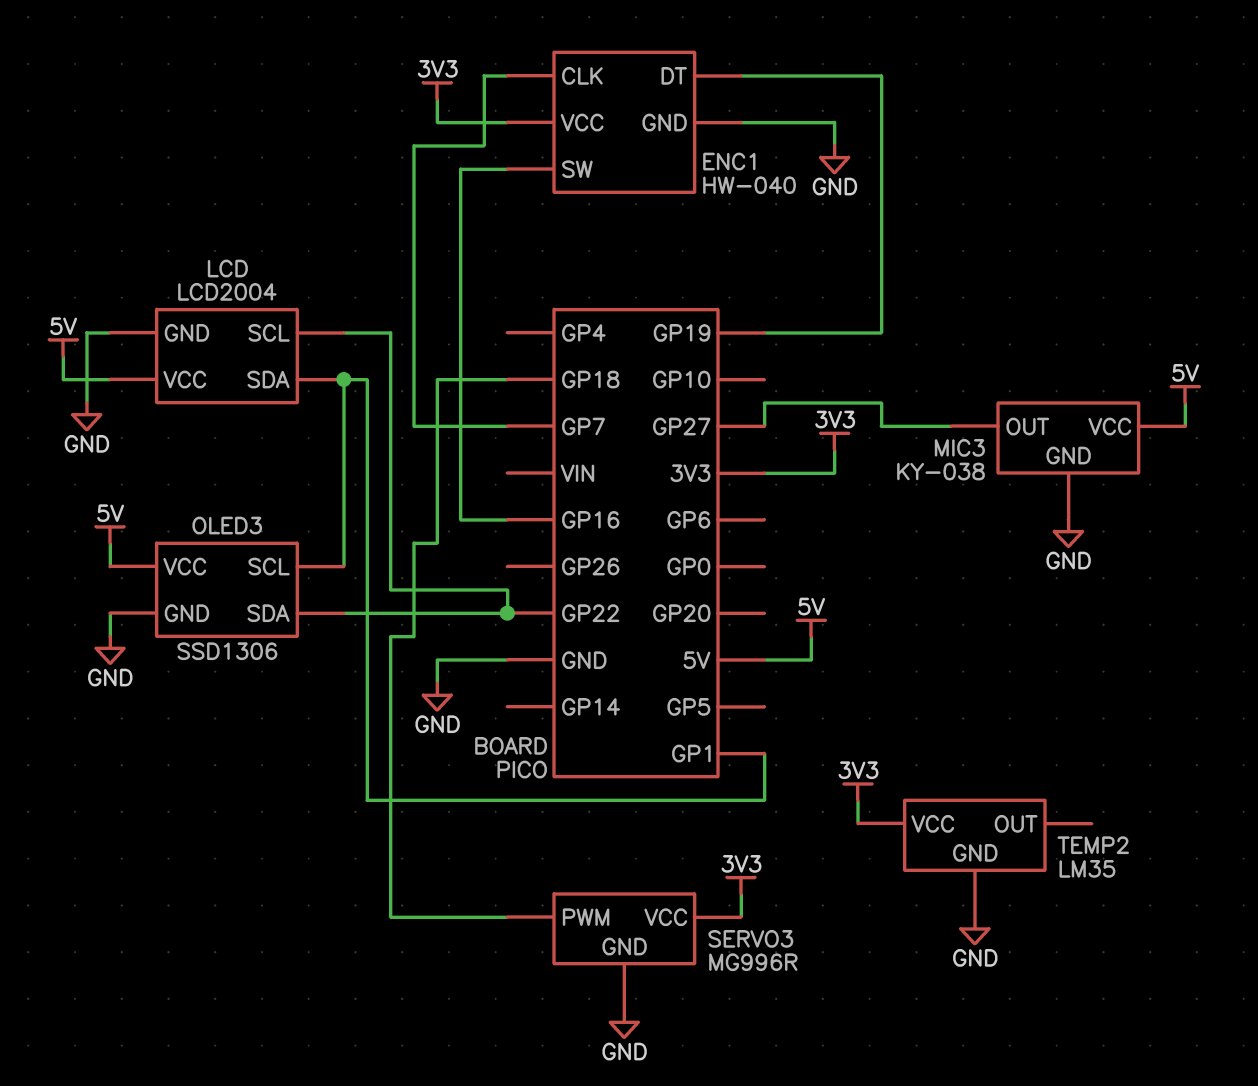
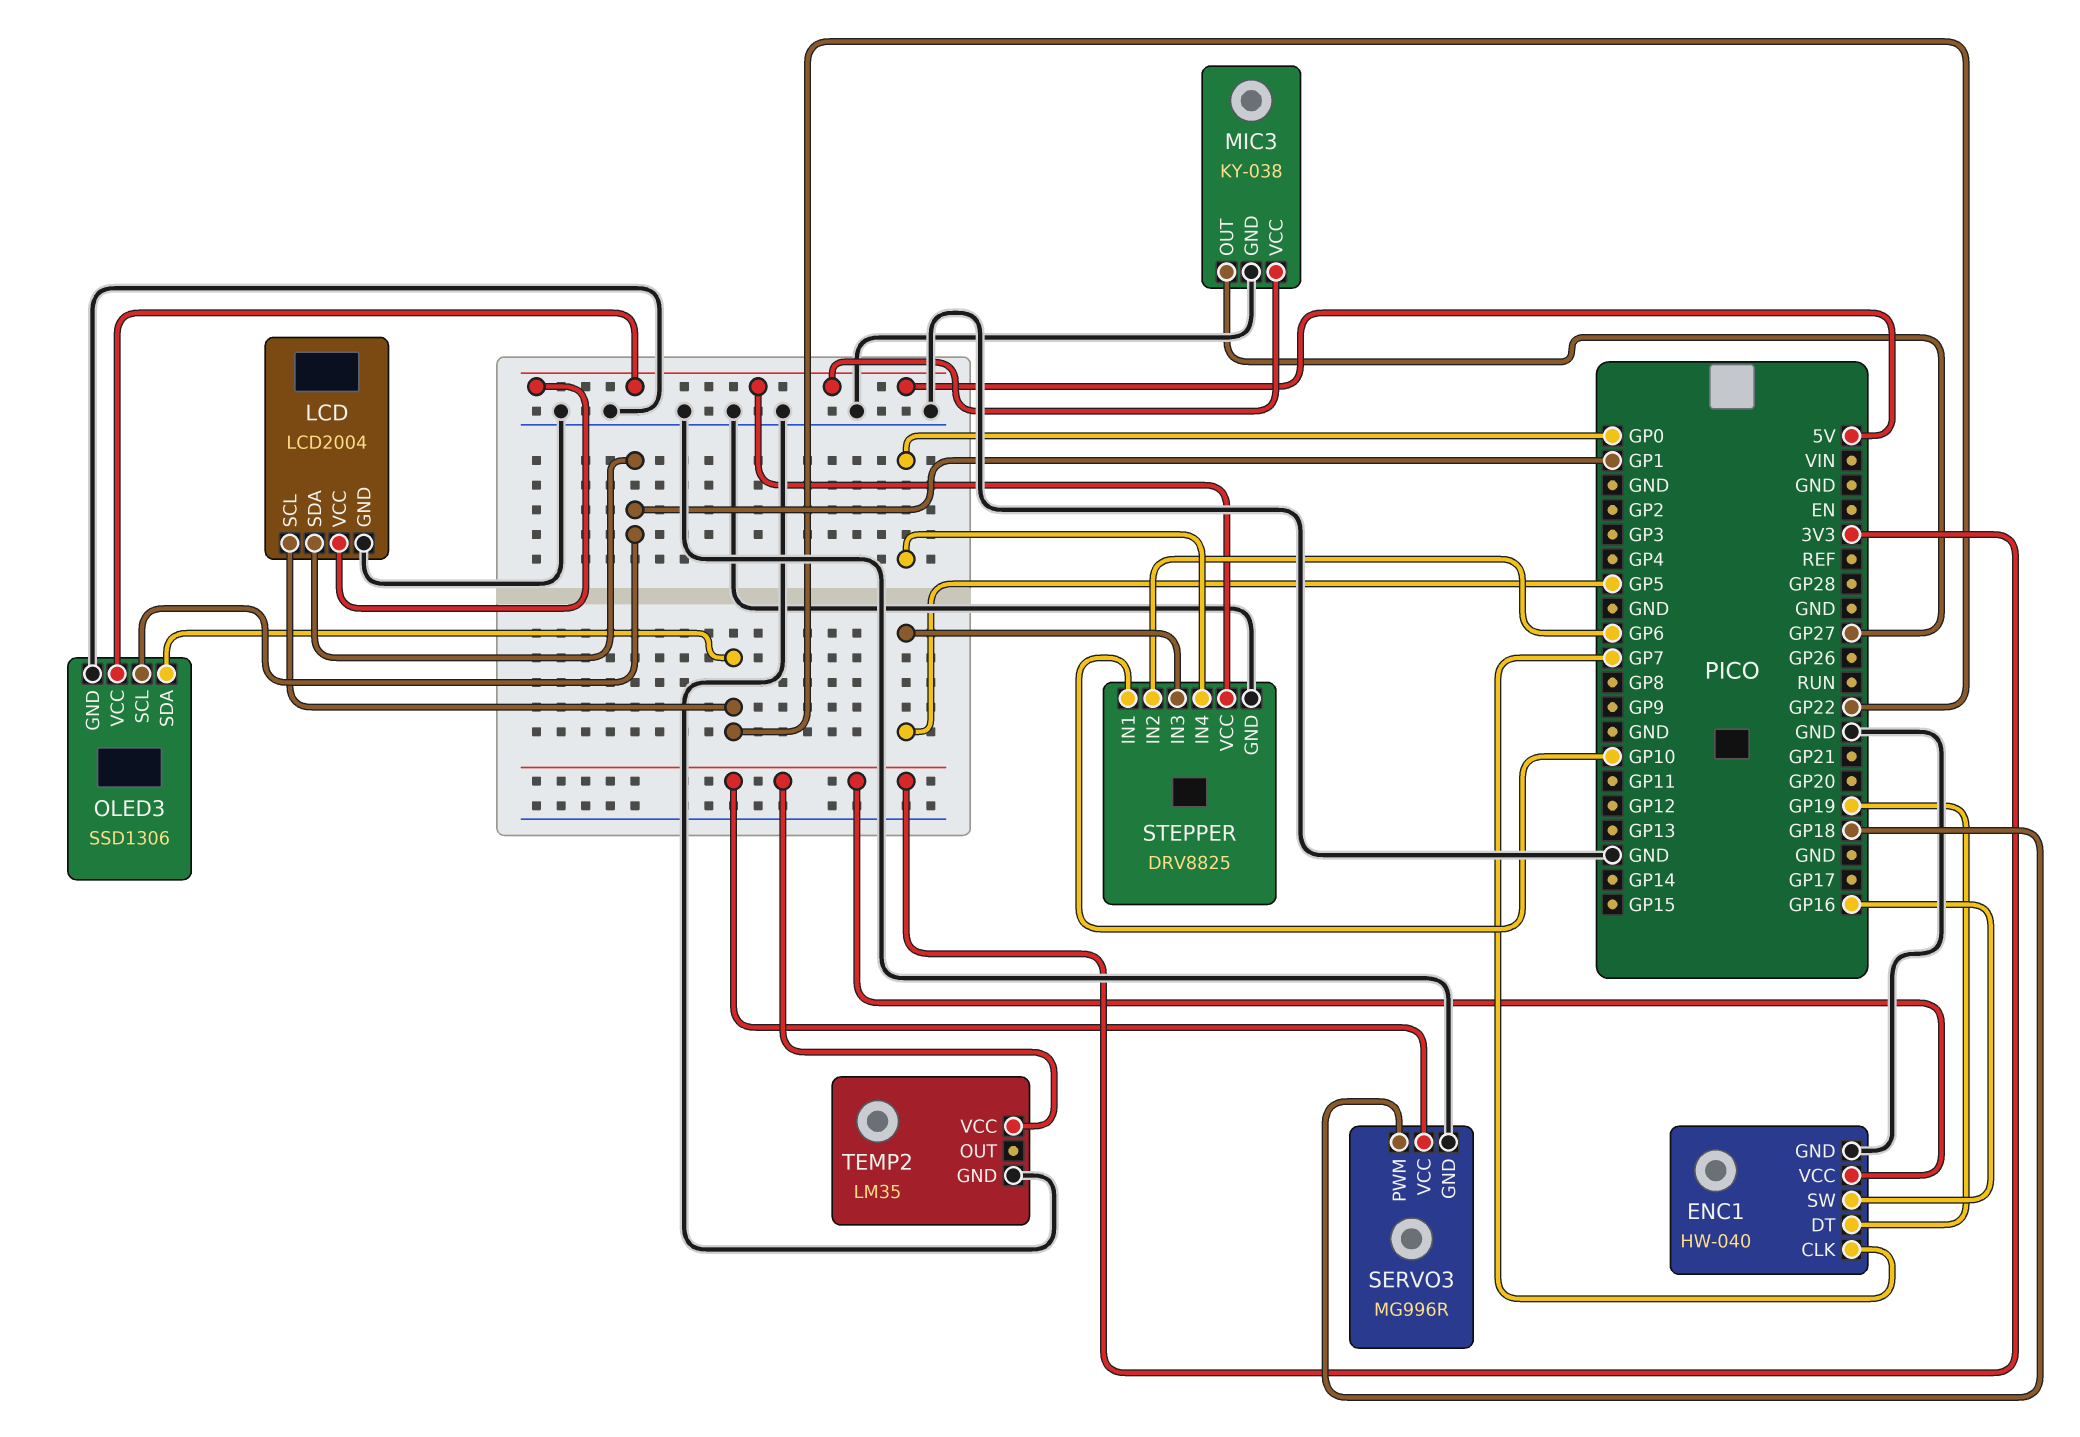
STEPPER: none -> DRV8825
STEPPER pin GND: none -> GND
STEPPER pin IN1: none -> GP10
STEPPER pin IN2: none -> GP6
STEPPER pin IN3: none -> GP5
STEPPER pin IN4: none -> GP0
STEPPER pin VCC: none -> 5V

